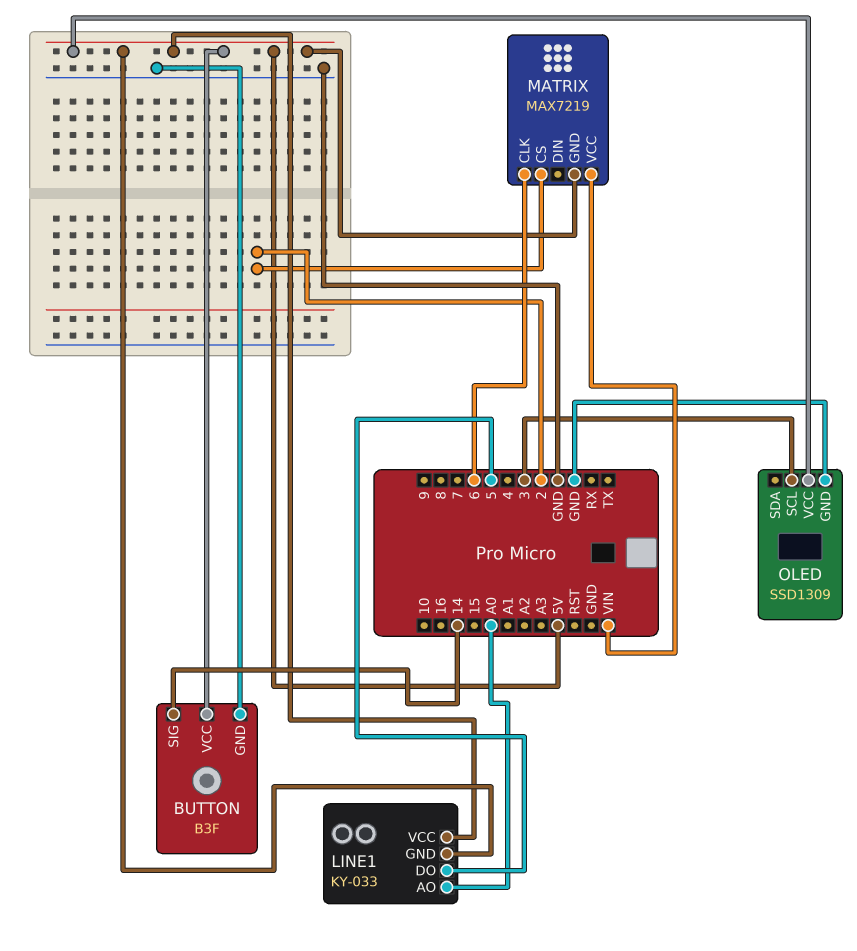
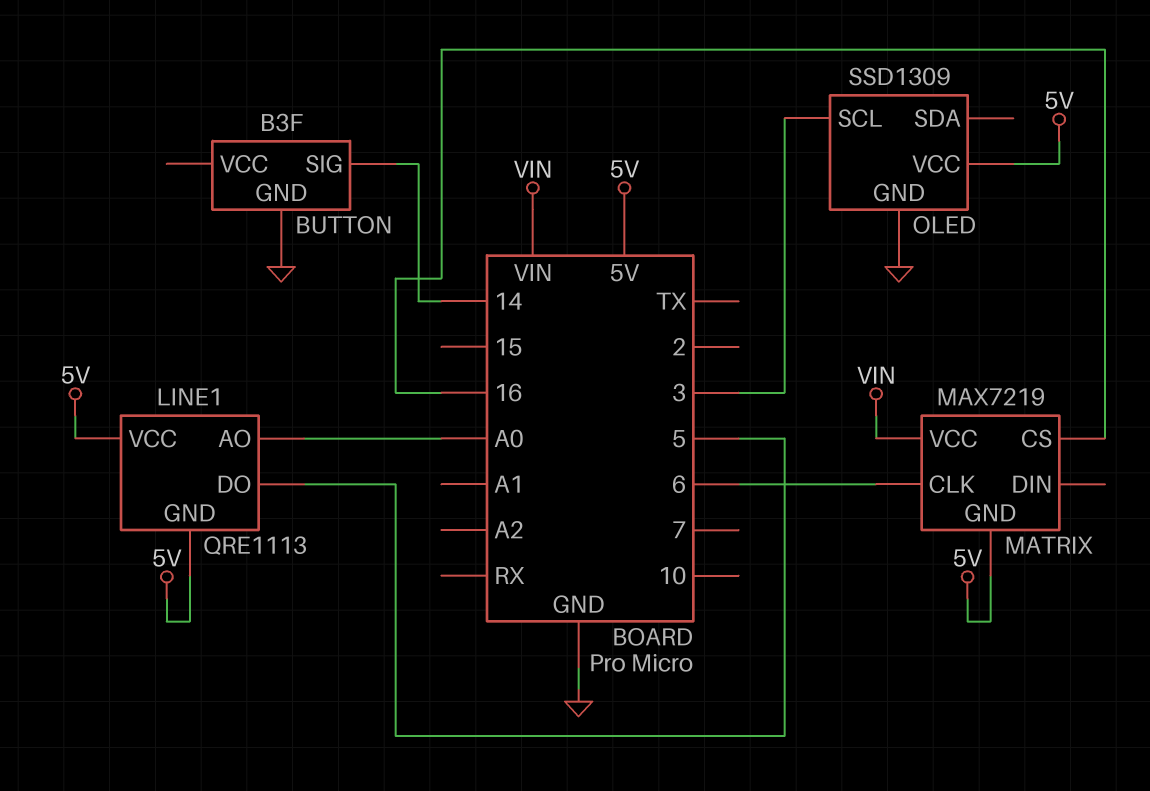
BUTTON pin VCC: 5V -> none
LINE1: KY-033 -> QRE1113
MATRIX pin CS: 2 -> 16

